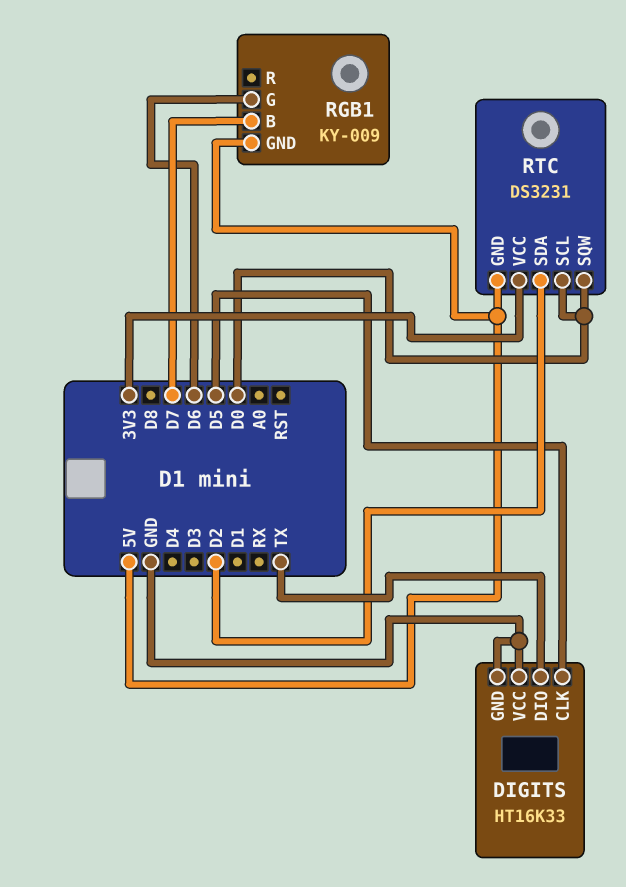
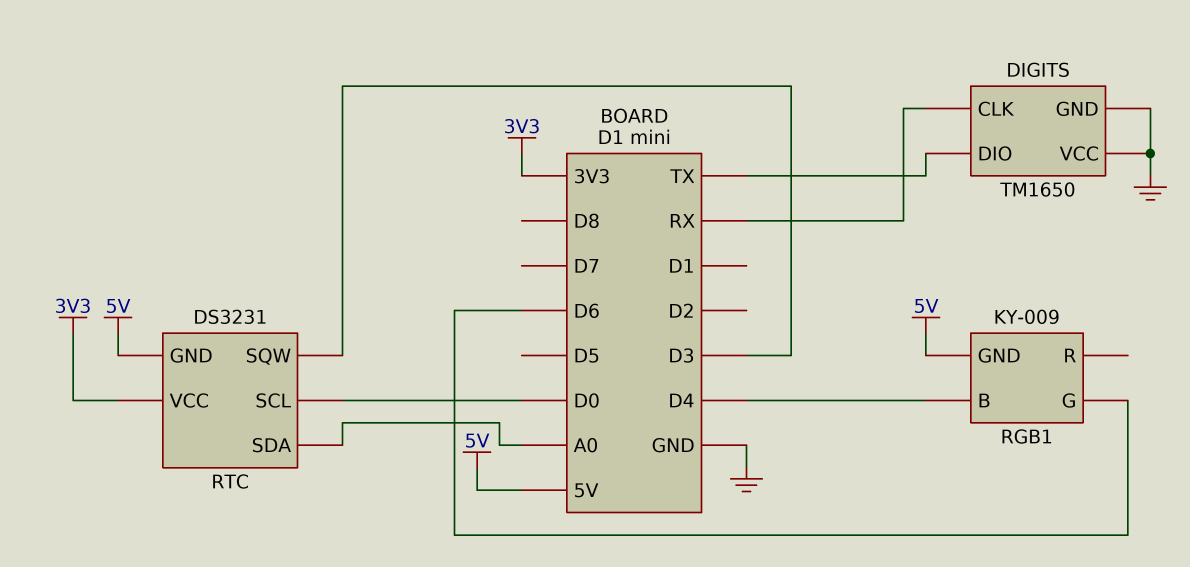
DIGITS: HT16K33 -> TM1650
DIGITS pin CLK: D5 -> RX
RGB1 pin B: D7 -> D4
RTC pin SDA: D2 -> A0
RTC pin SQW: D0 -> D3

